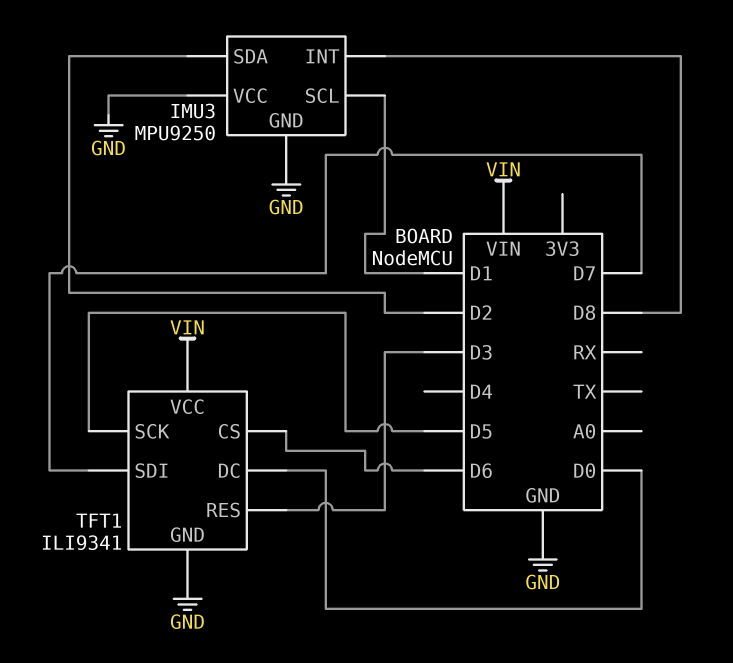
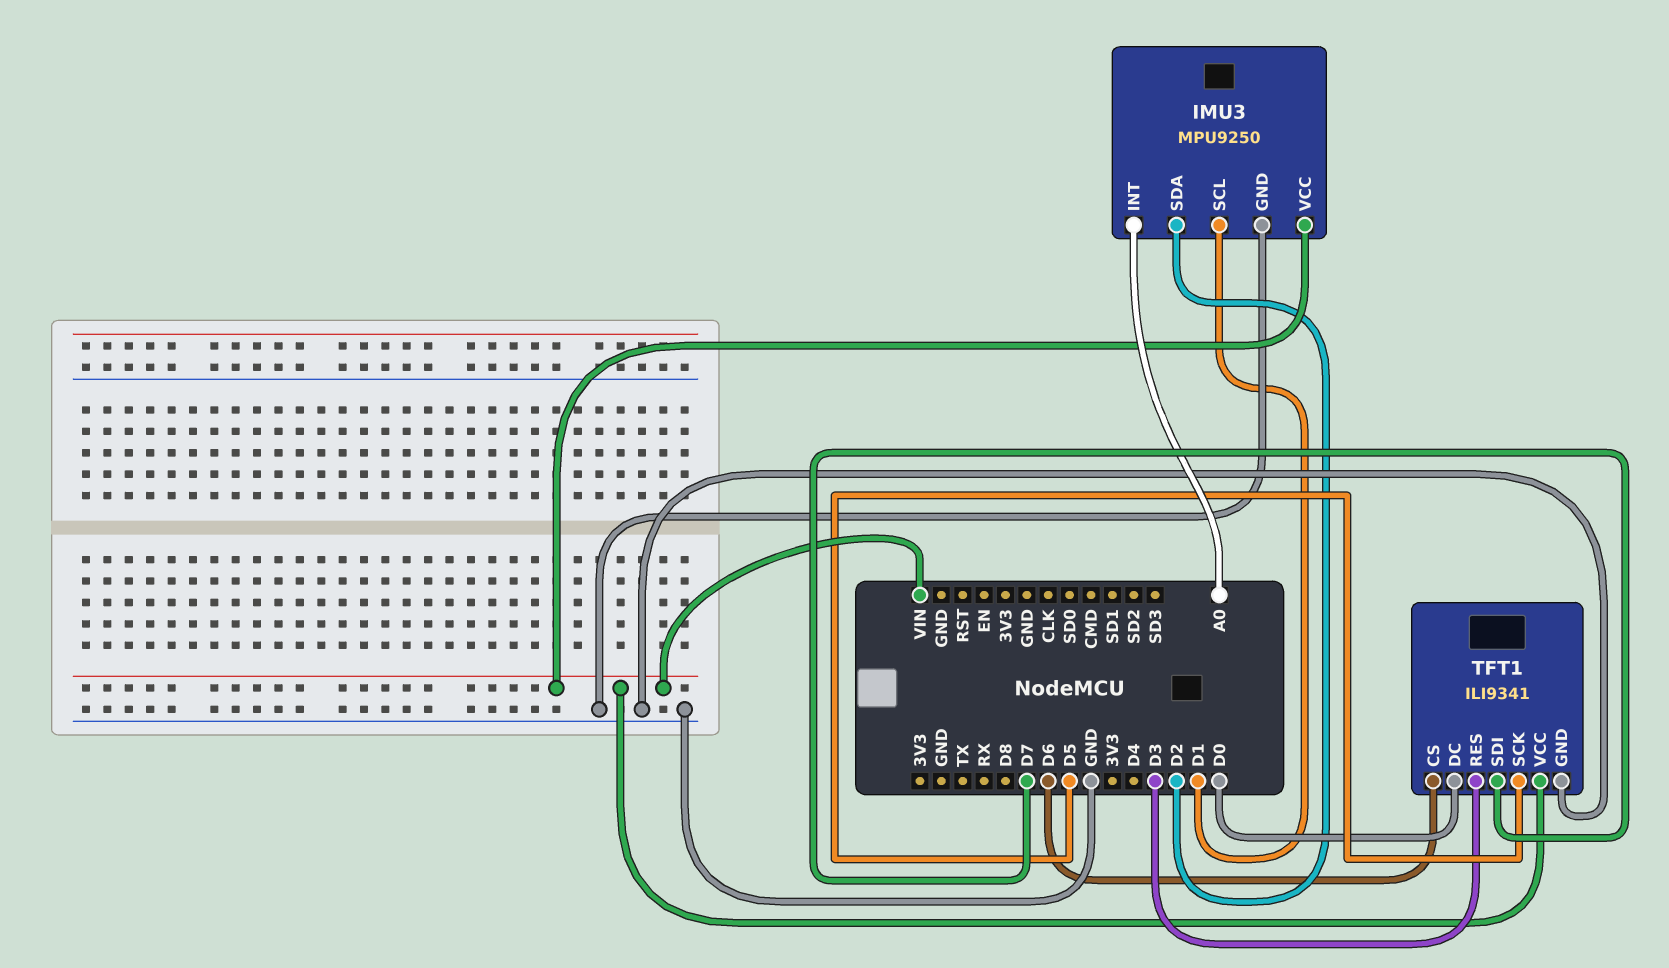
IMU3 pin INT: D8 -> A0
IMU3 pin VCC: GND -> VIN

